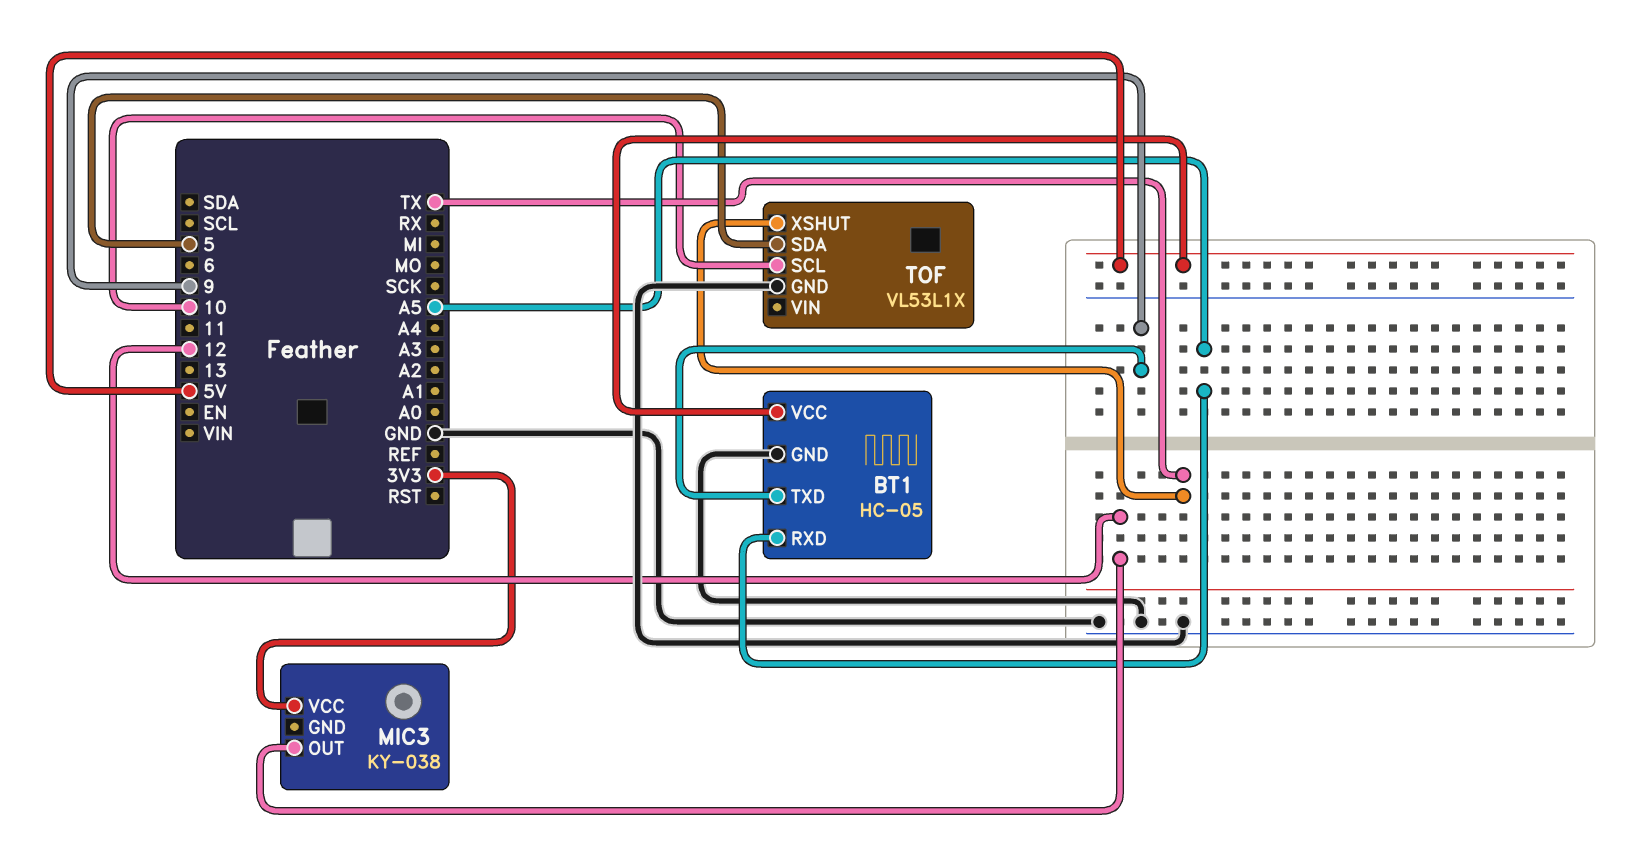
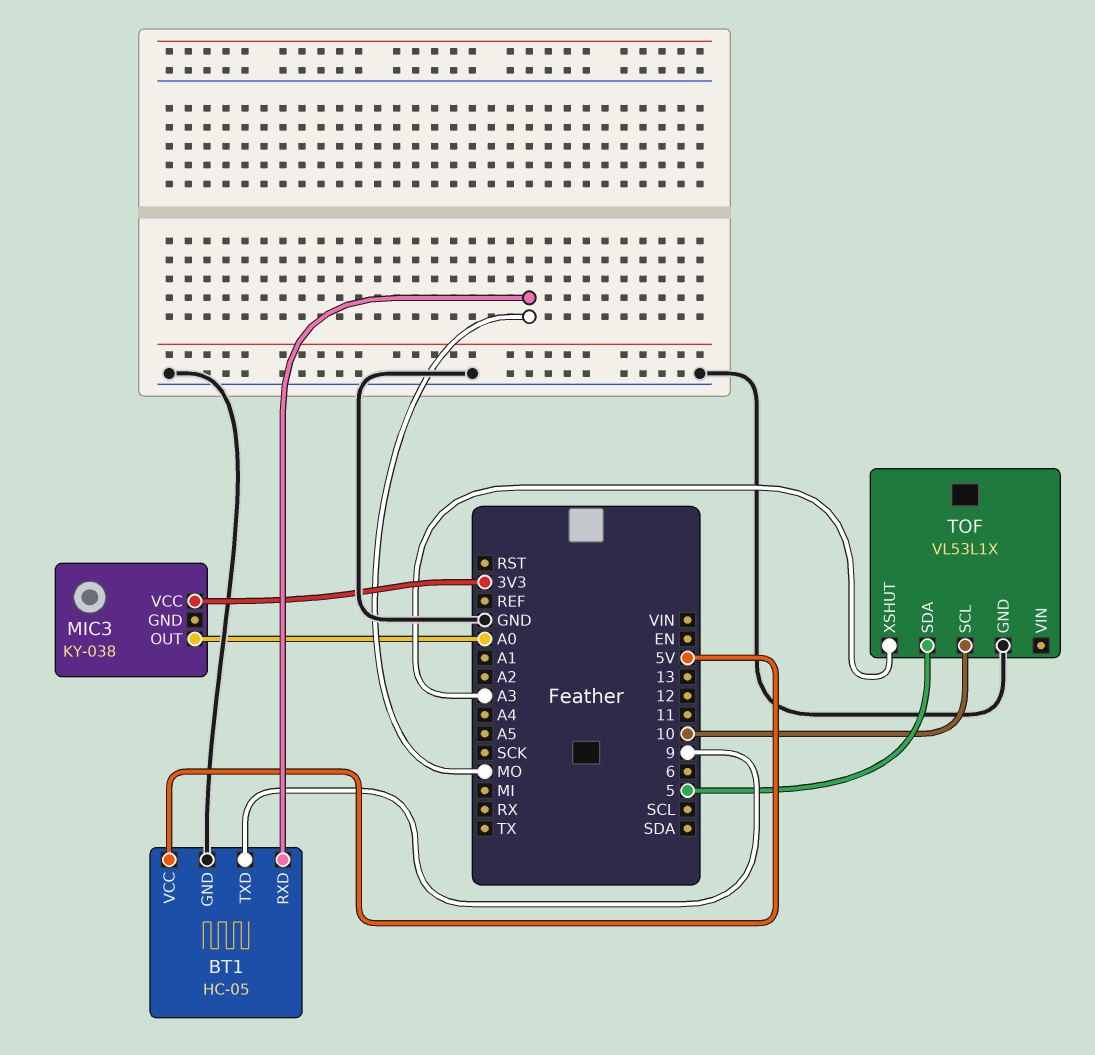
BT1 pin RXD: A5 -> MO
MIC3 pin OUT: 12 -> A0
TOF pin XSHUT: TX -> A3

